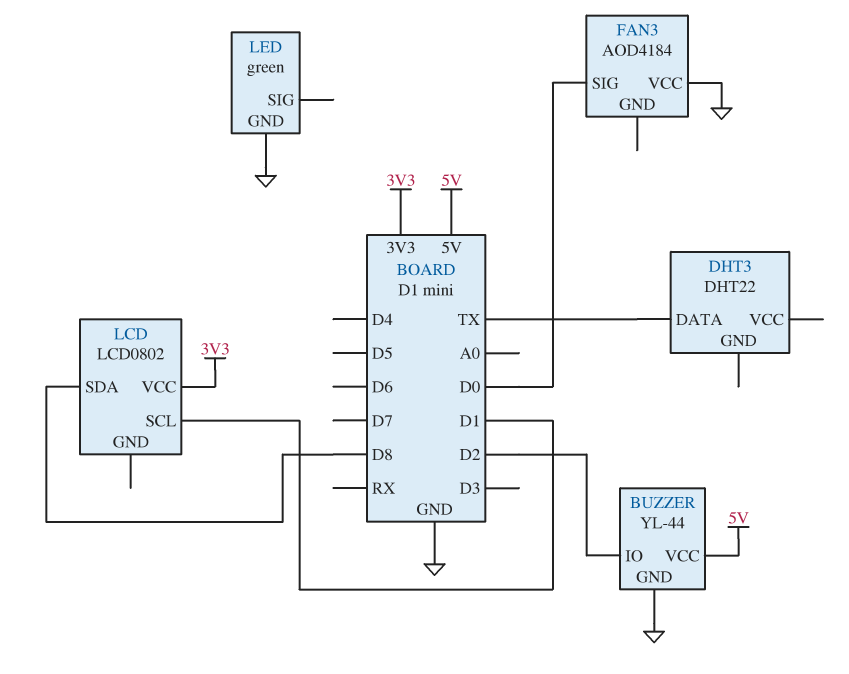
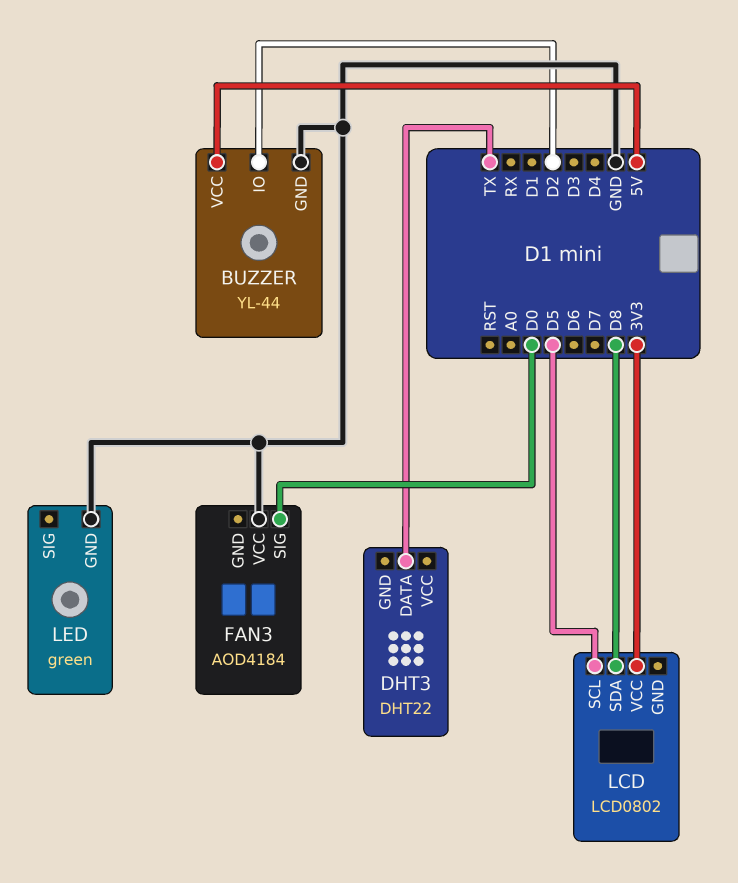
LCD pin SCL: D1 -> D5

